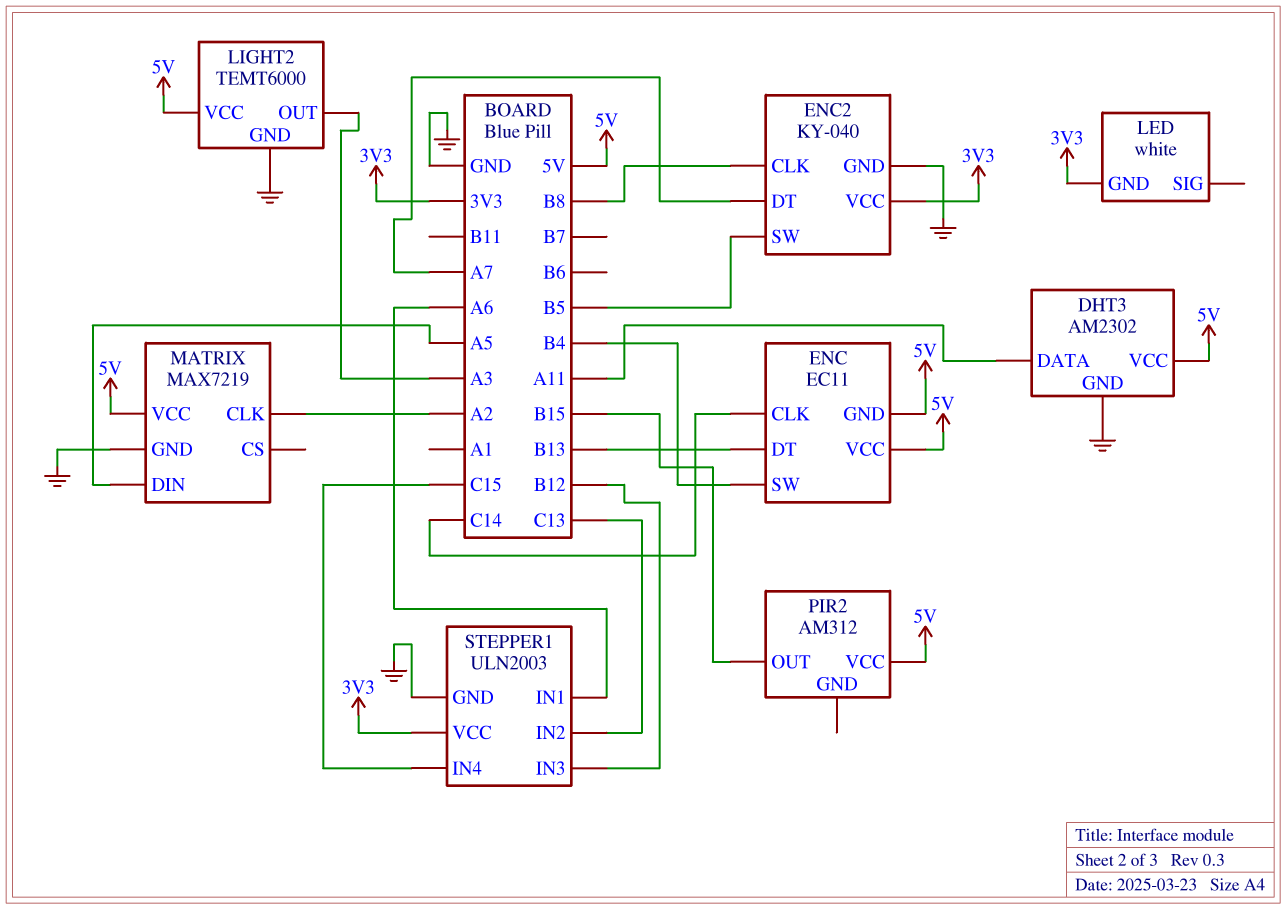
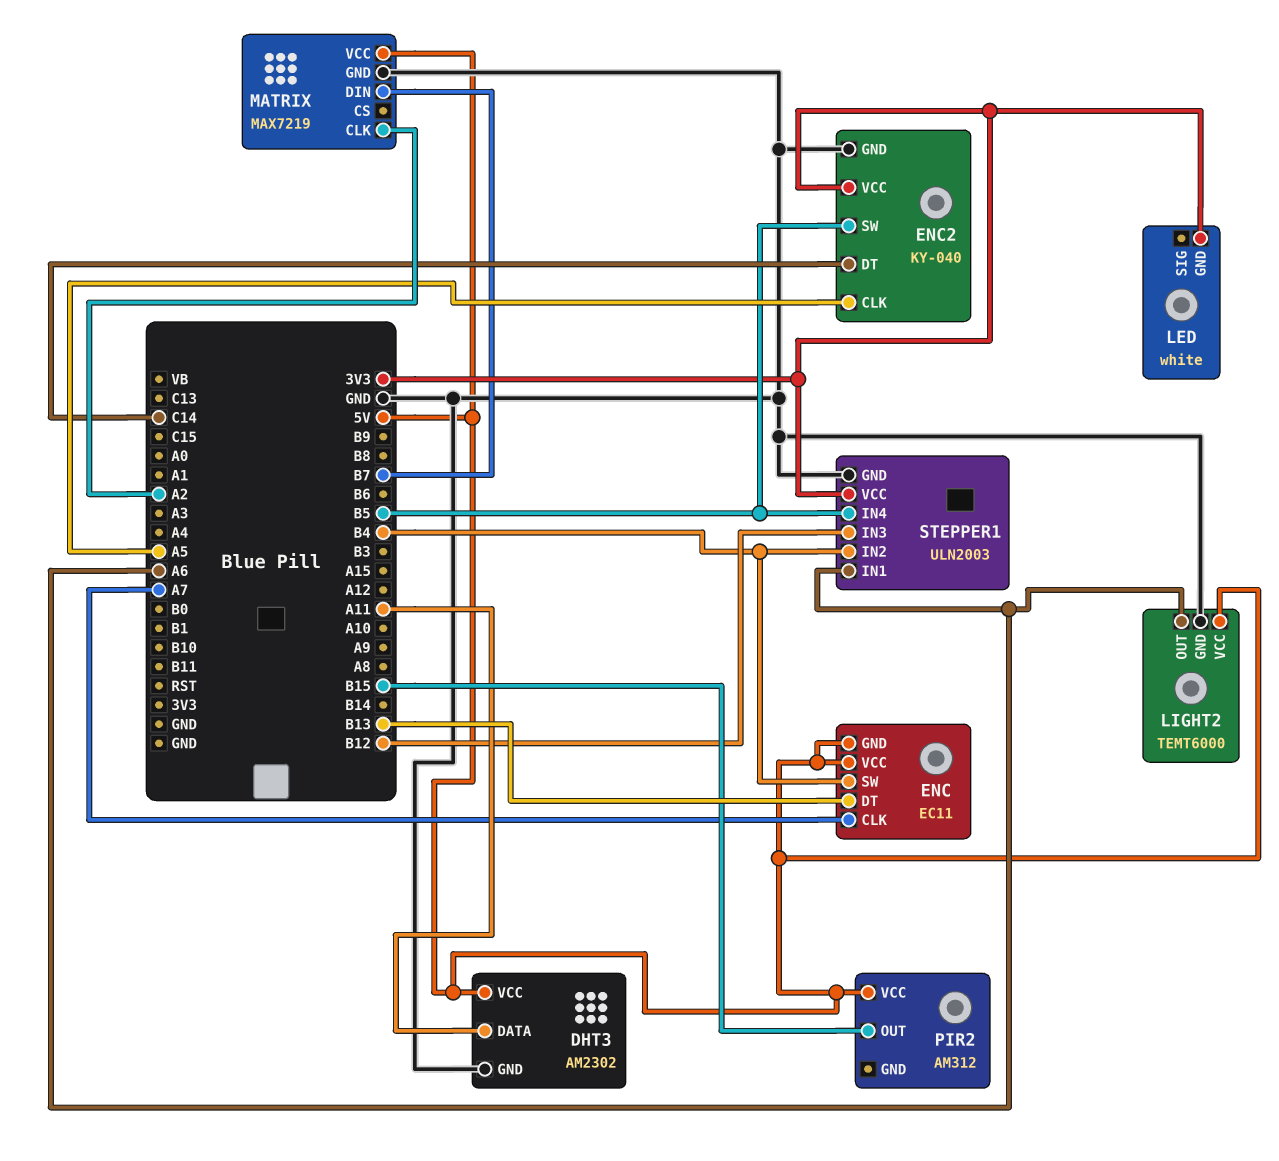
ENC pin CLK: C14 -> A7
ENC2 pin CLK: B8 -> A5
ENC2 pin DT: A7 -> C14
LIGHT2 pin OUT: A3 -> A6
MATRIX pin DIN: A5 -> B7
STEPPER1 pin IN2: C13 -> B4
STEPPER1 pin IN4: C15 -> B5

